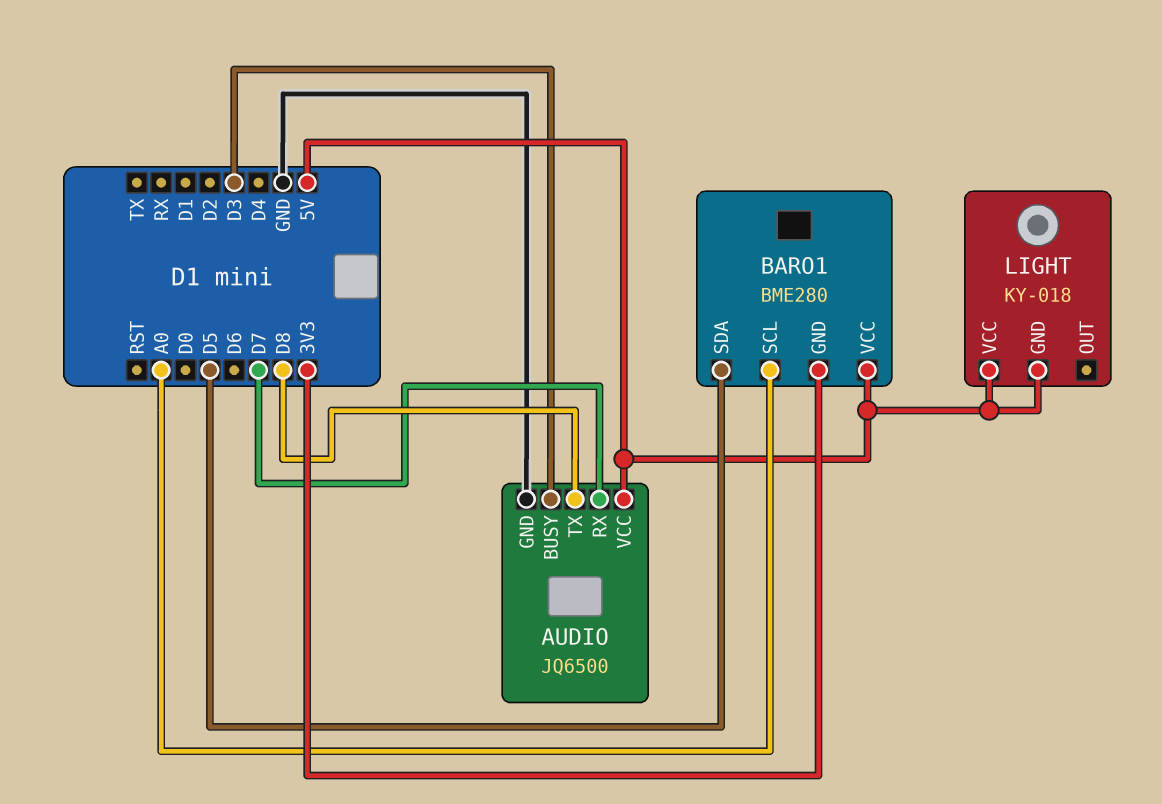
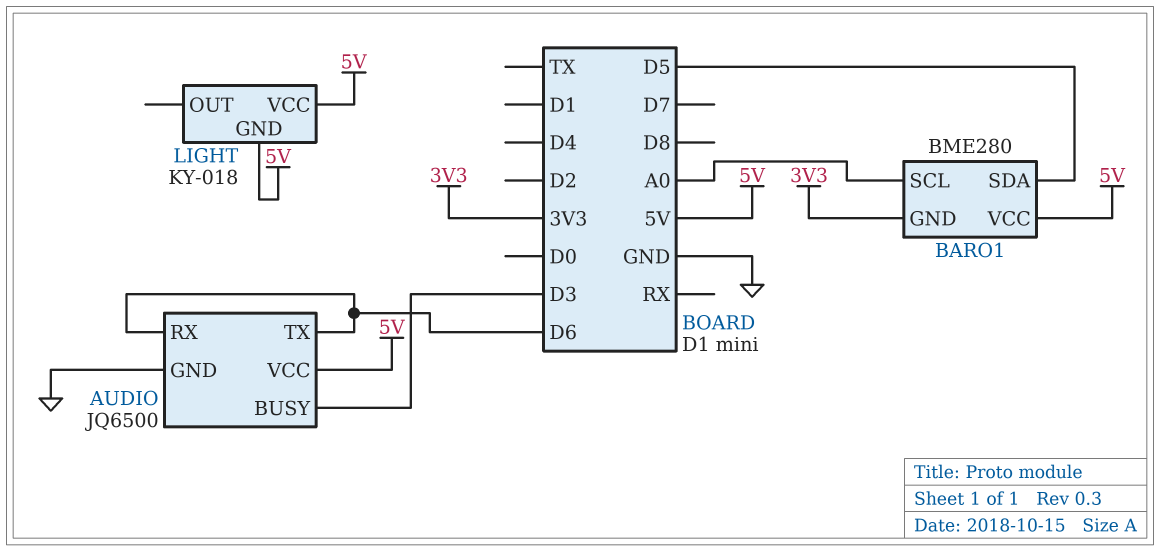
AUDIO pin RX: D7 -> D6
AUDIO pin TX: D8 -> D6

